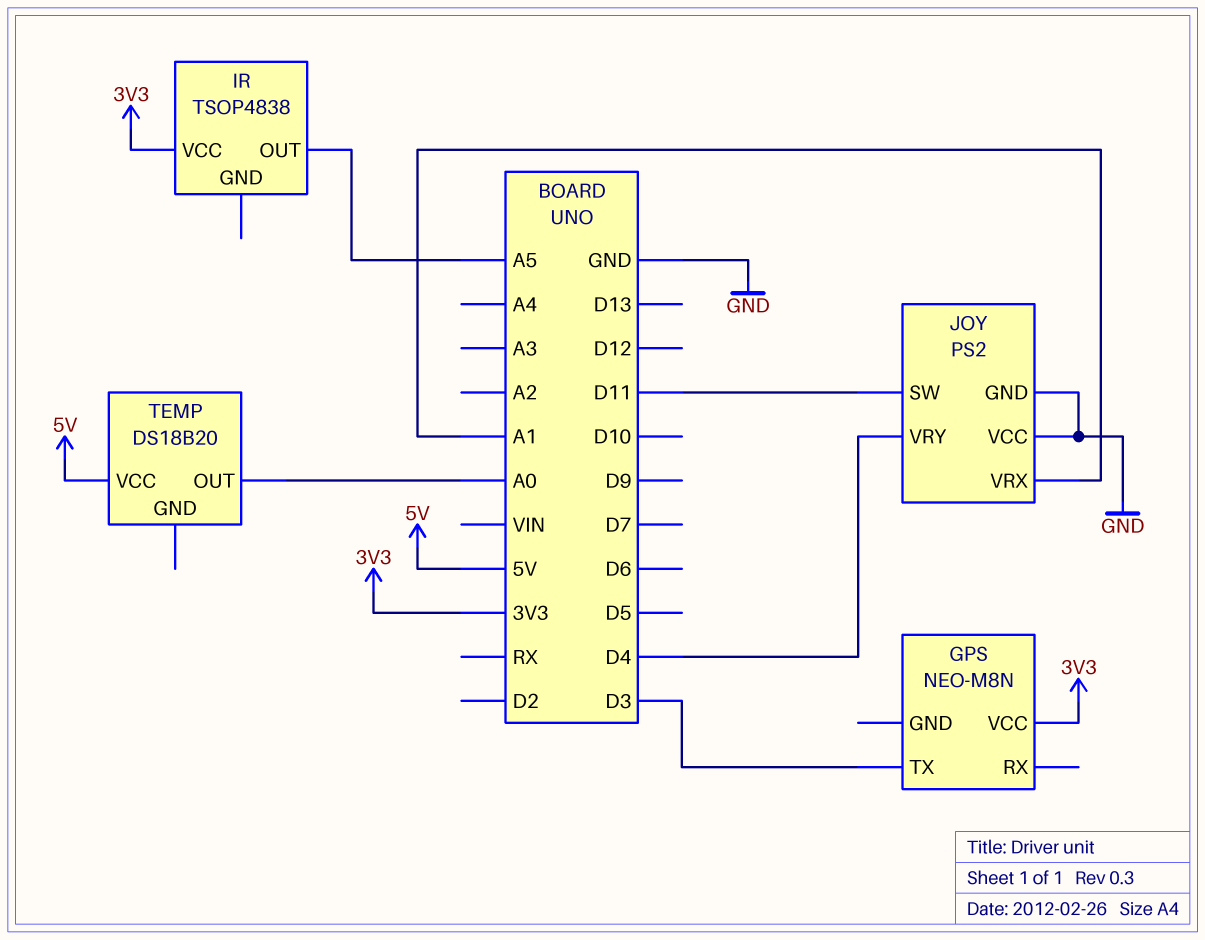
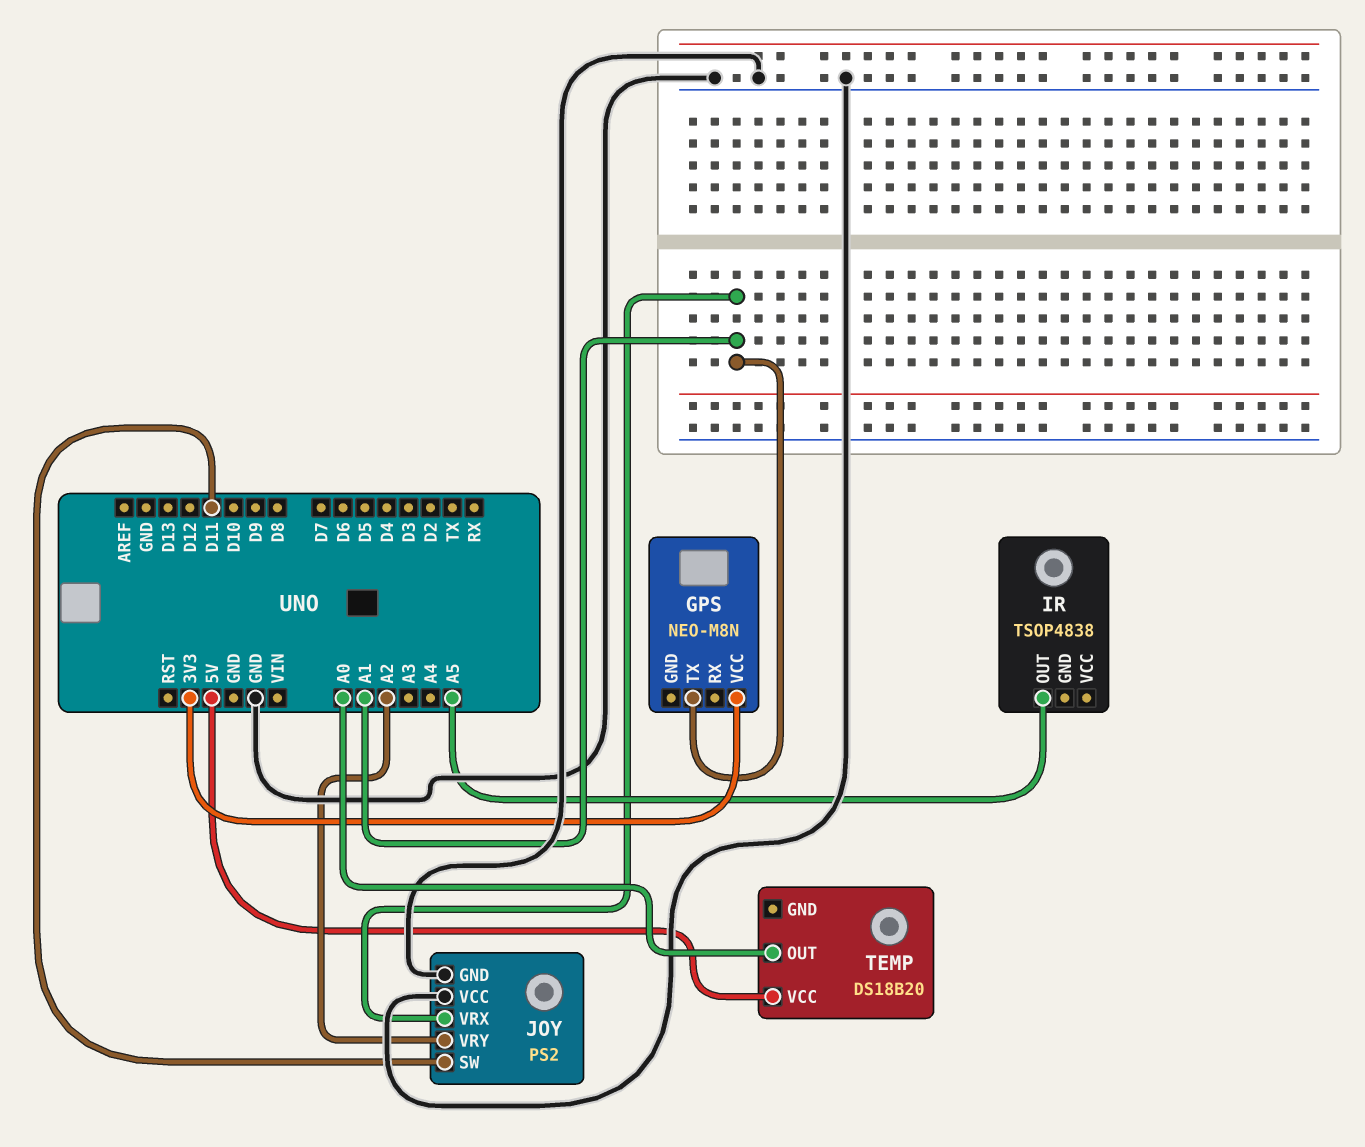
GPS pin TX: D3 -> A1
IR pin VCC: 3V3 -> none
JOY pin VRY: D4 -> A2

